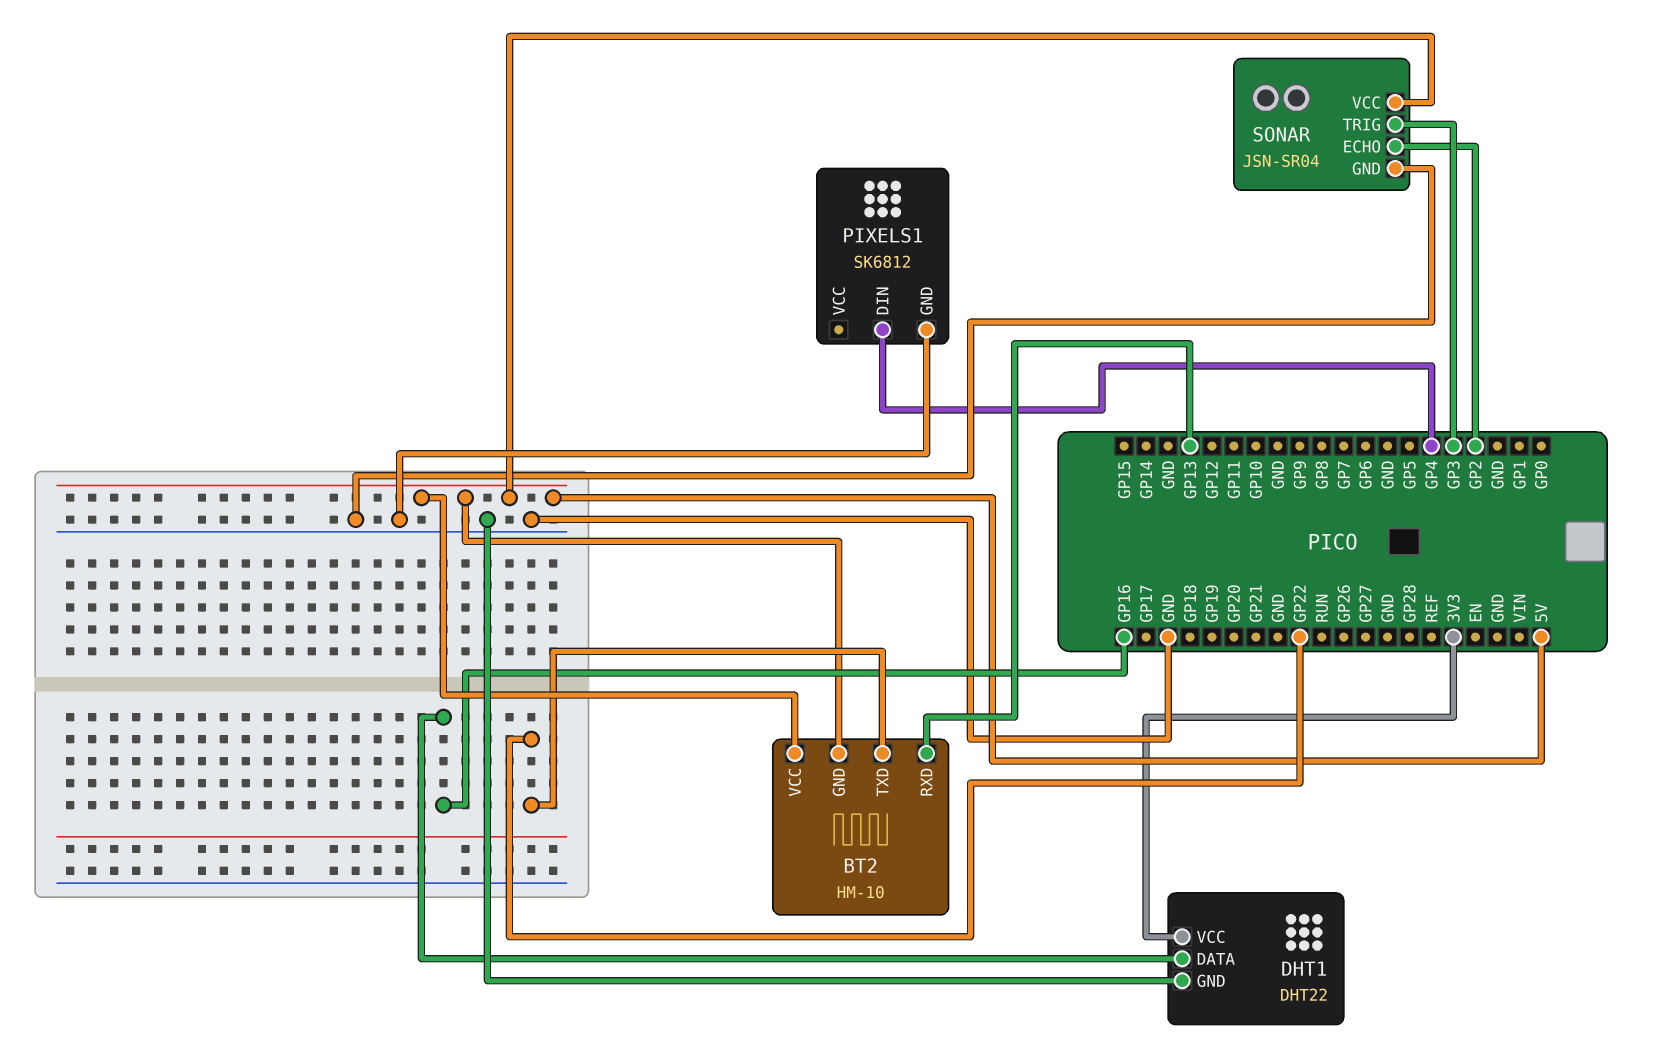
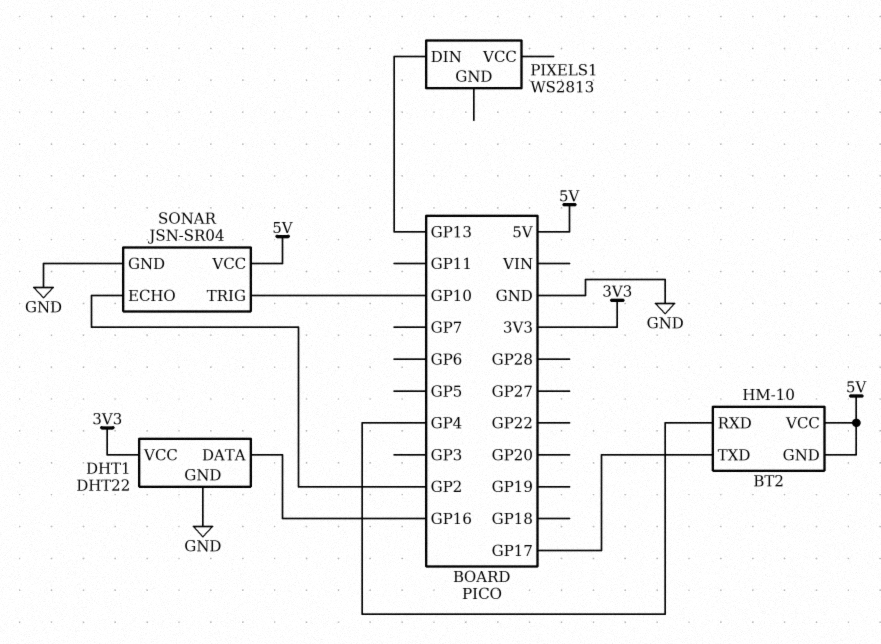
BT2 pin RXD: GP13 -> GP4
BT2 pin TXD: GP22 -> GP17
PIXELS1: SK6812 -> WS2813
PIXELS1 pin DIN: GP4 -> GP13
PIXELS1 pin GND: GND -> none
SONAR pin TRIG: GP3 -> GP10

